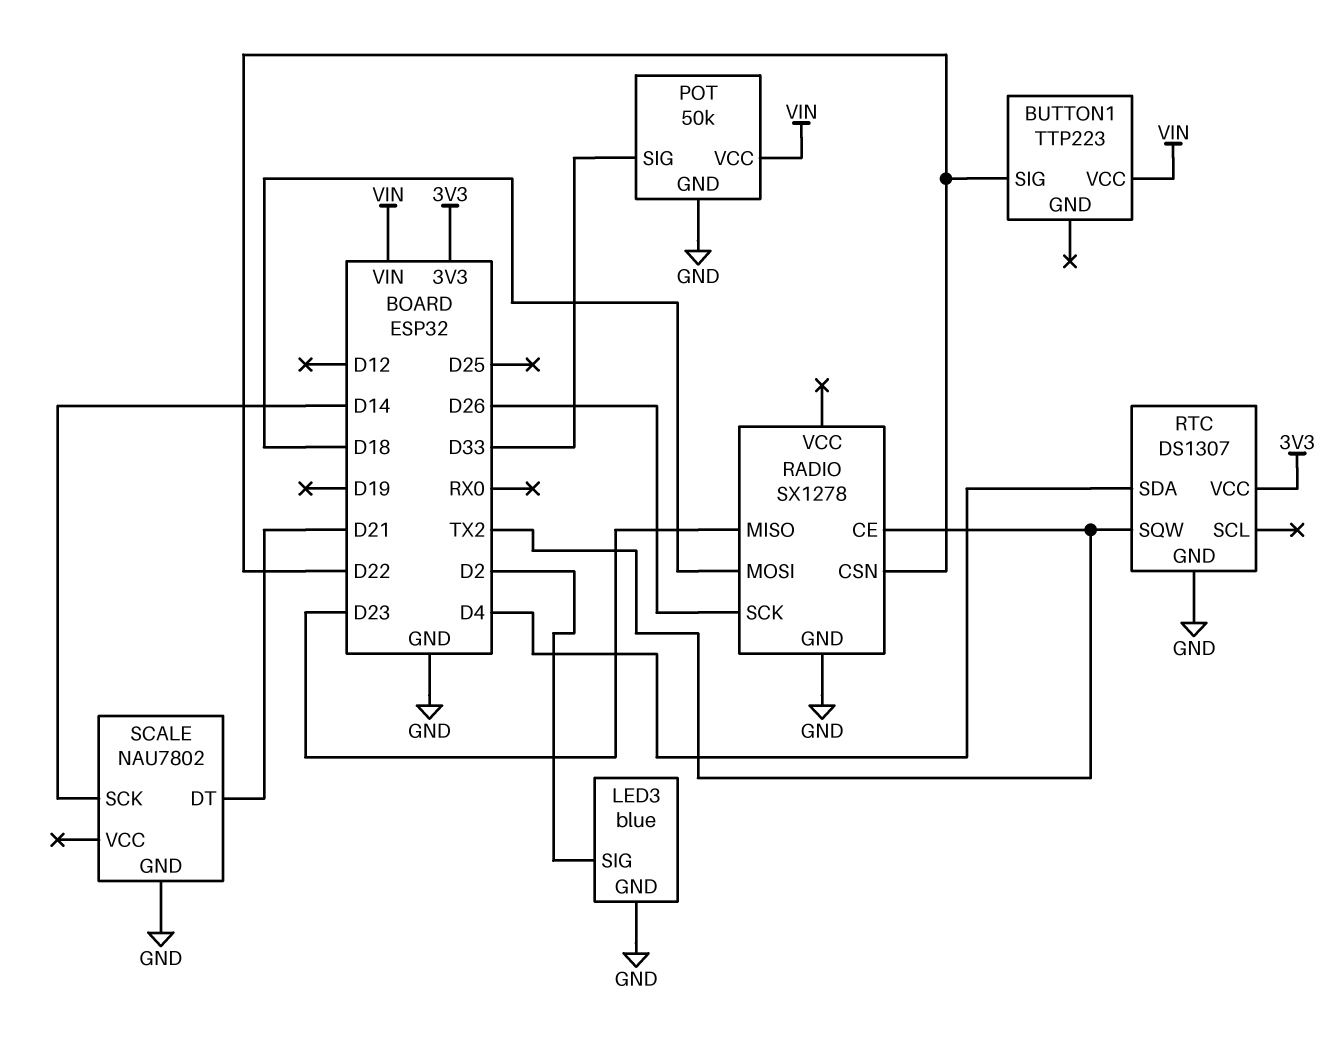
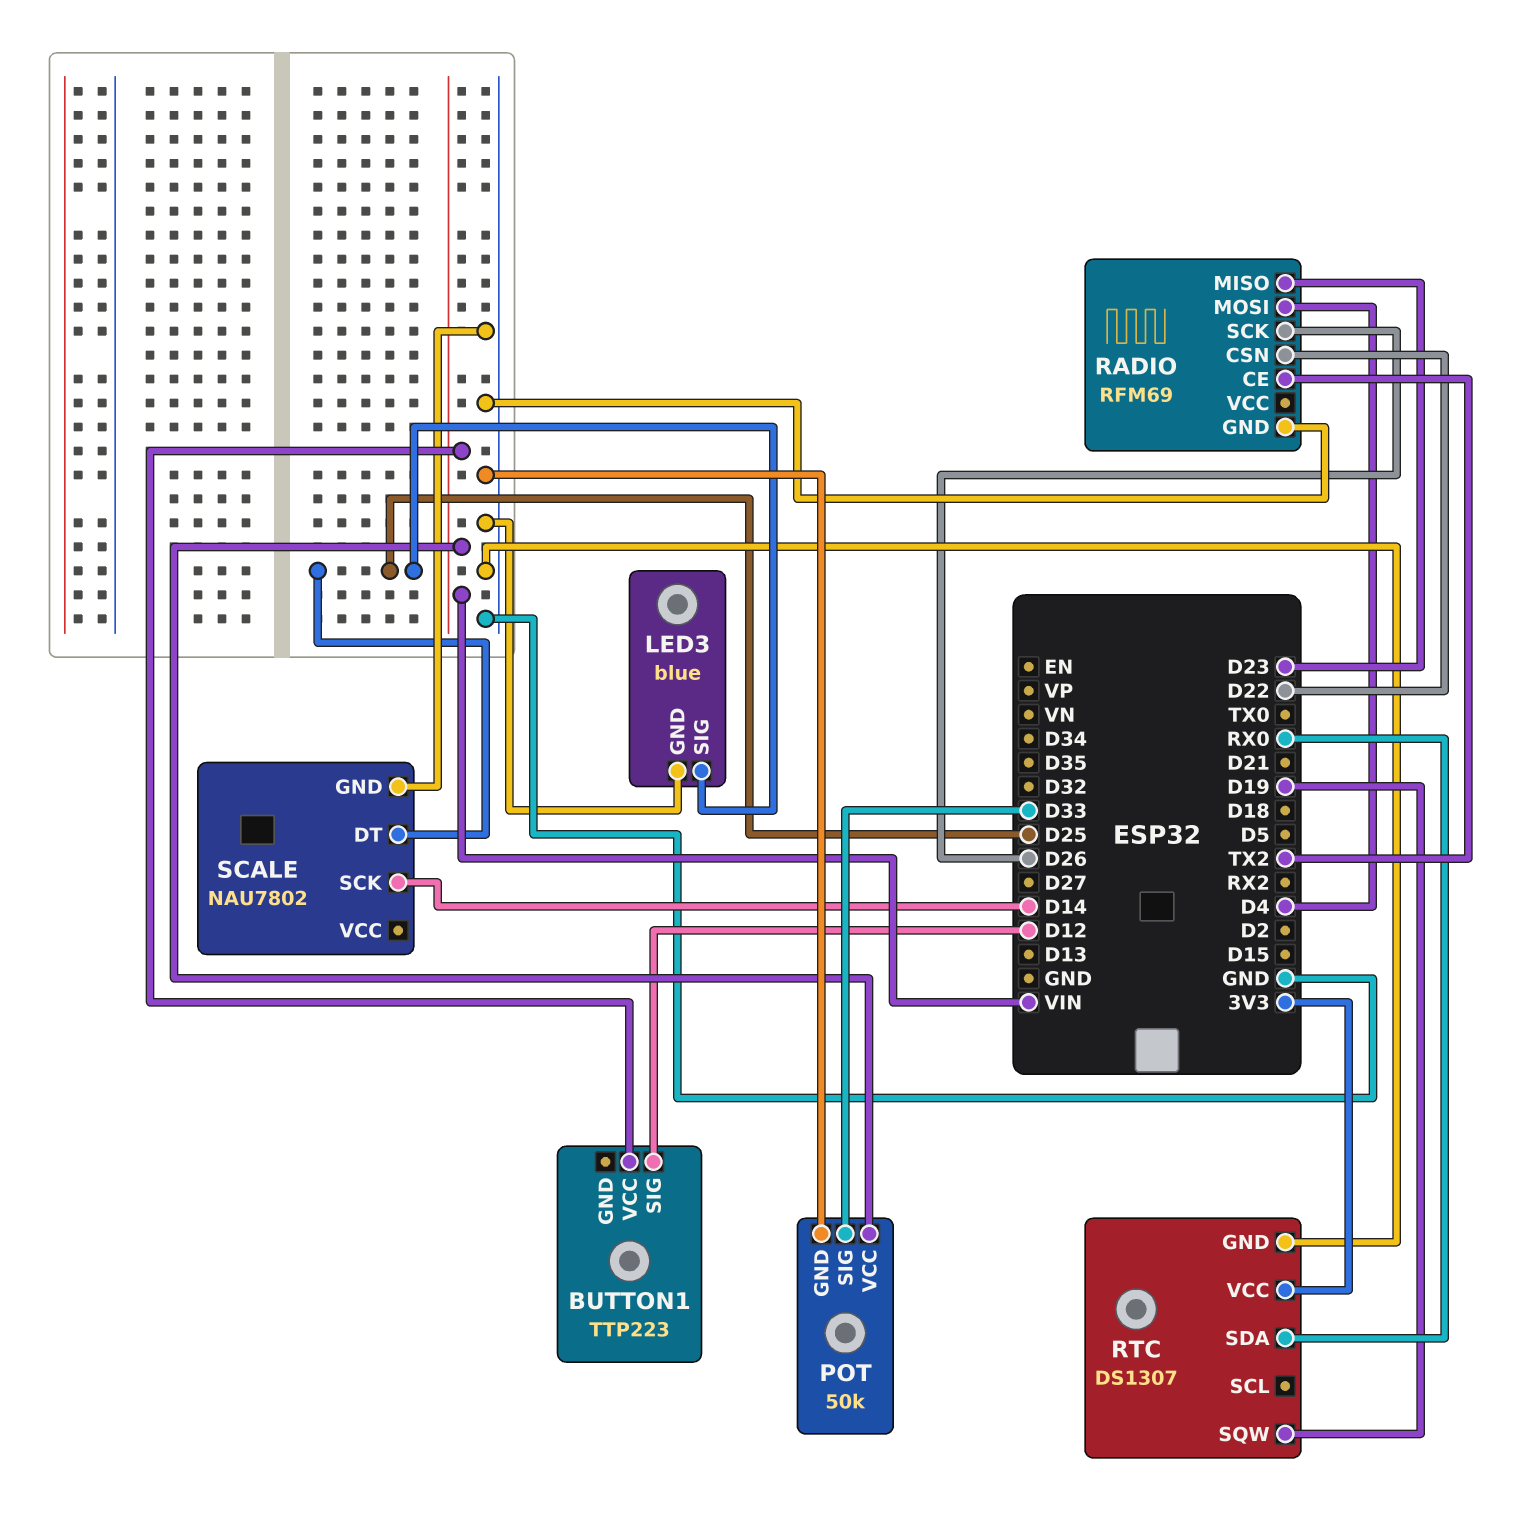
BUTTON1 pin SIG: D22 -> D12
LED3 pin SIG: D2 -> D25
RADIO: SX1278 -> RFM69
RADIO pin MOSI: D18 -> D4
RTC pin SDA: D4 -> RX0
RTC pin SQW: TX2 -> D19
SCALE pin DT: D21 -> D25

